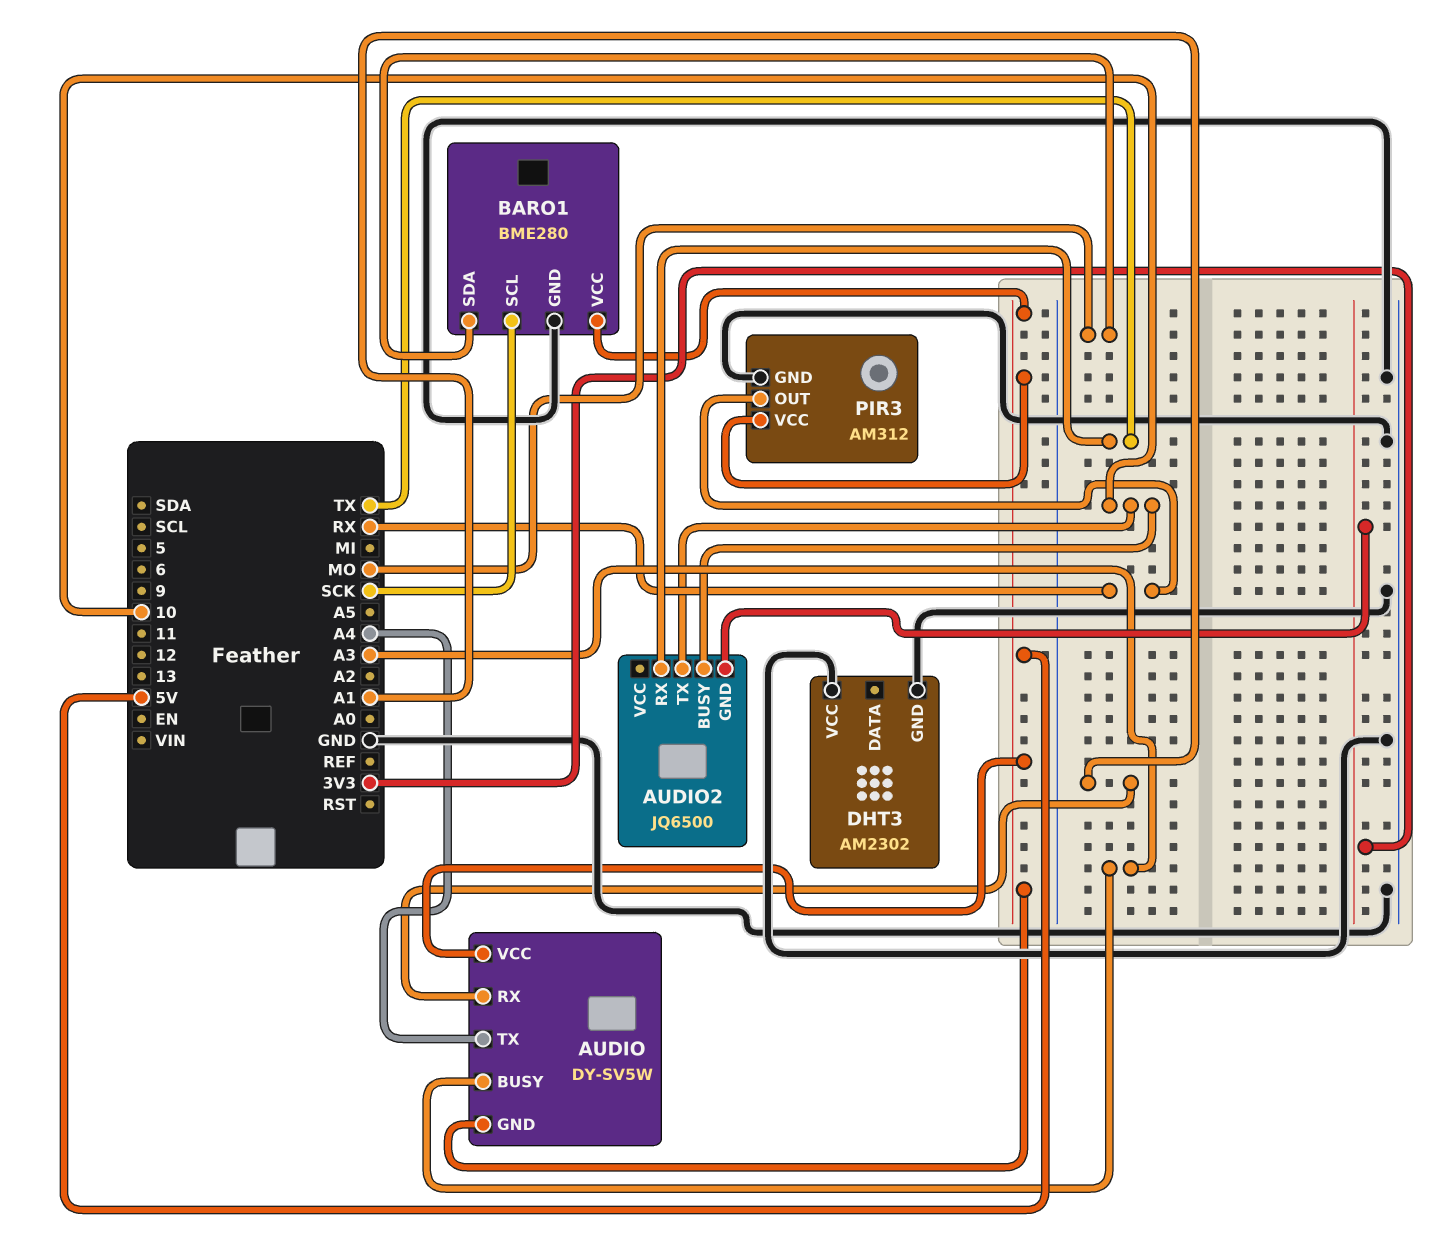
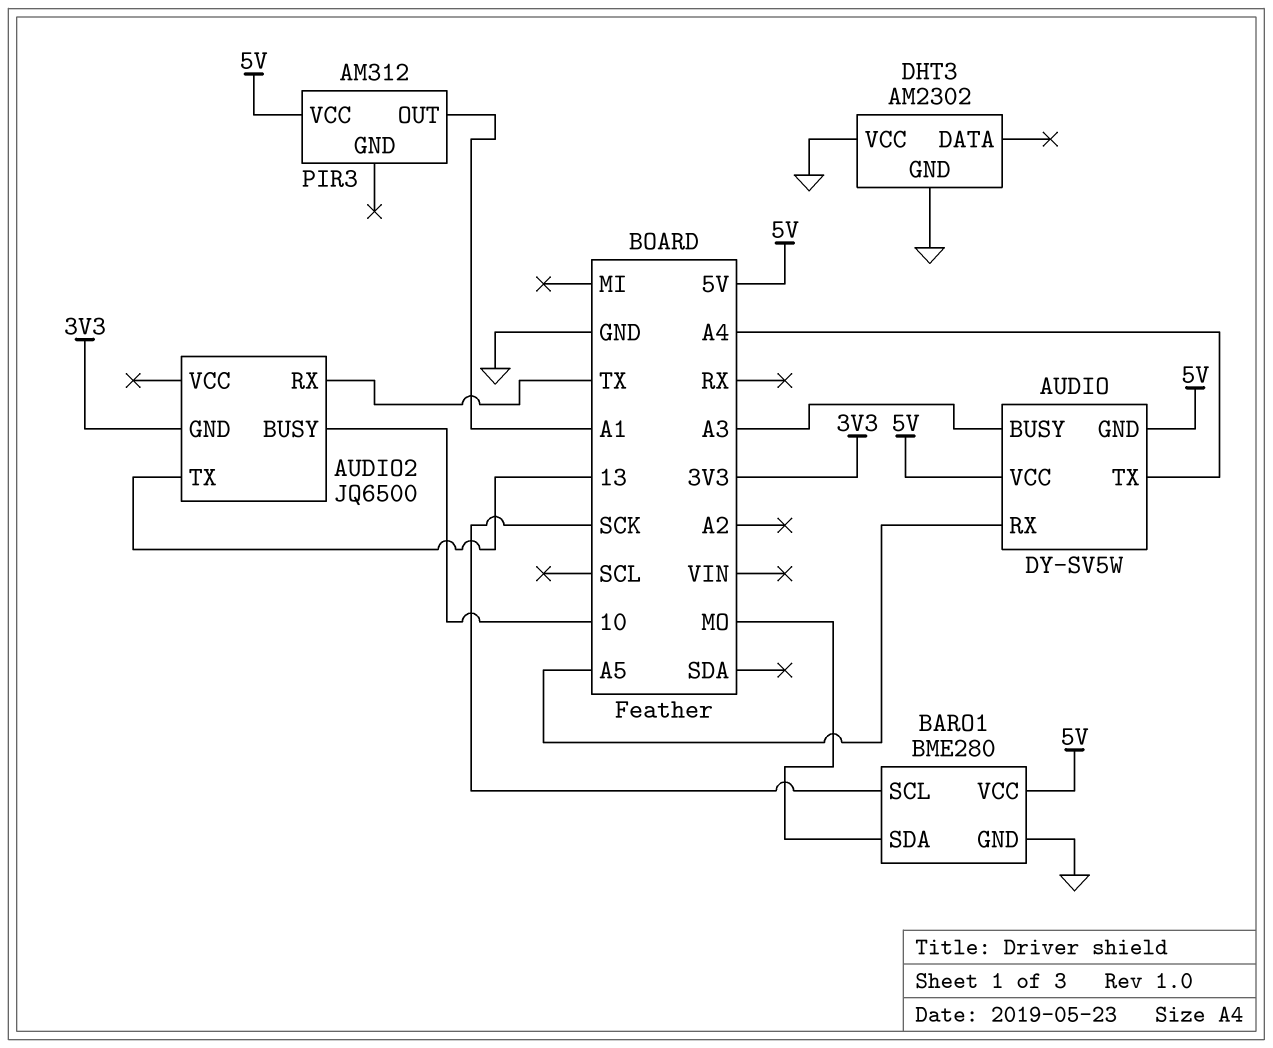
AUDIO pin RX: A1 -> A5
AUDIO2 pin TX: 10 -> 13
PIR3 pin GND: GND -> none
PIR3 pin OUT: RX -> A1

